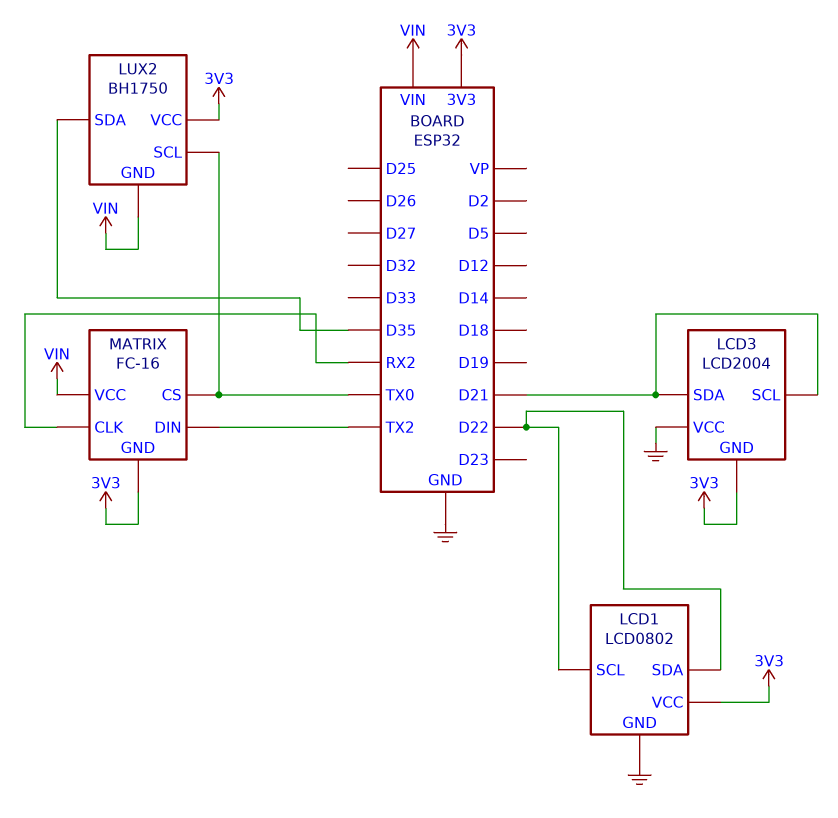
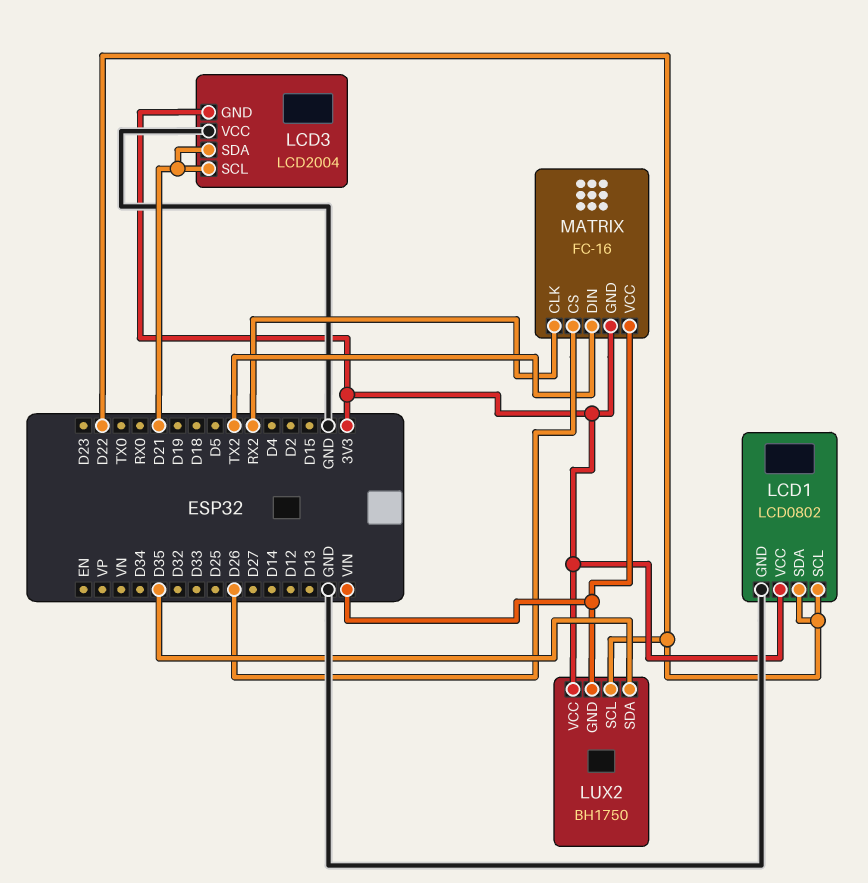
LUX2 pin SCL: TX0 -> D22
MATRIX pin CS: TX0 -> D26

